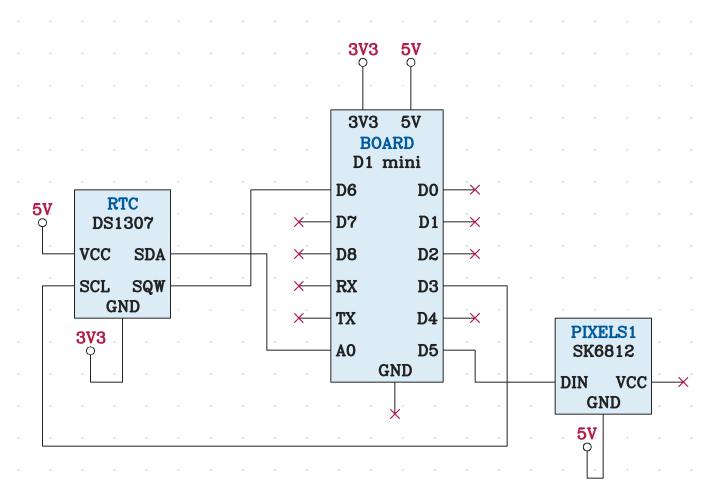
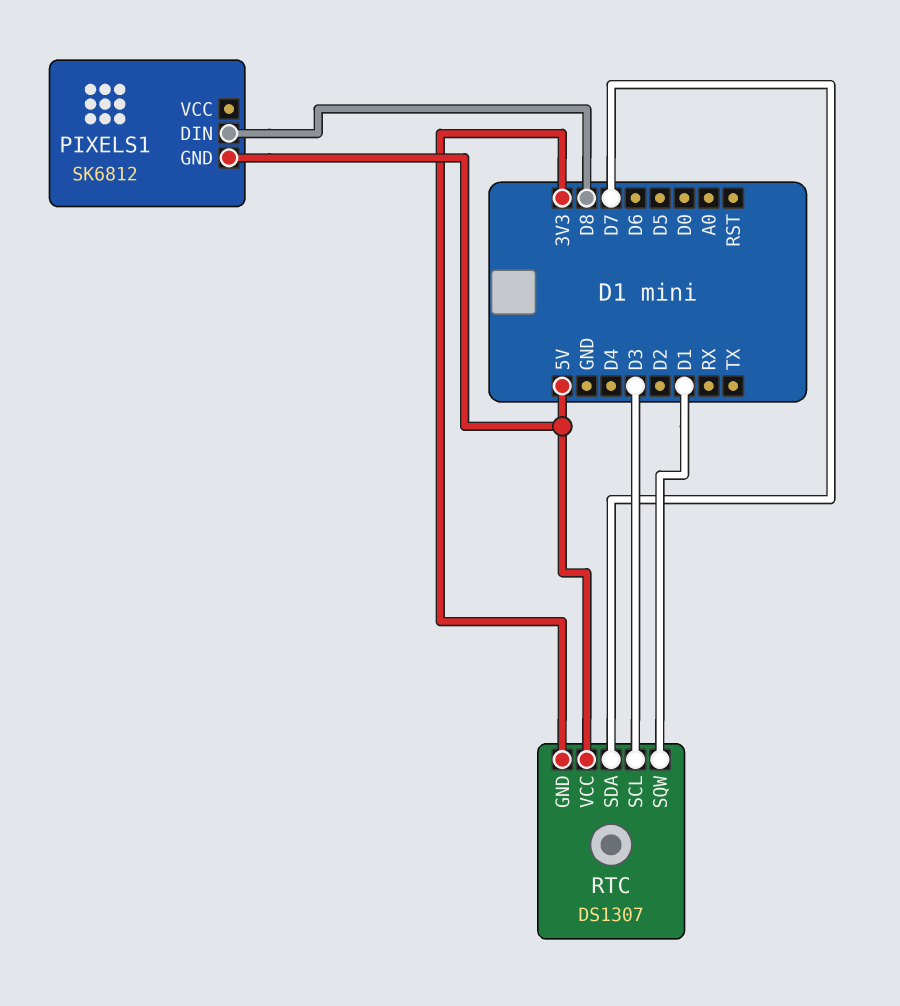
PIXELS1 pin DIN: D5 -> D8
RTC pin SDA: A0 -> D7
RTC pin SQW: D6 -> D1

